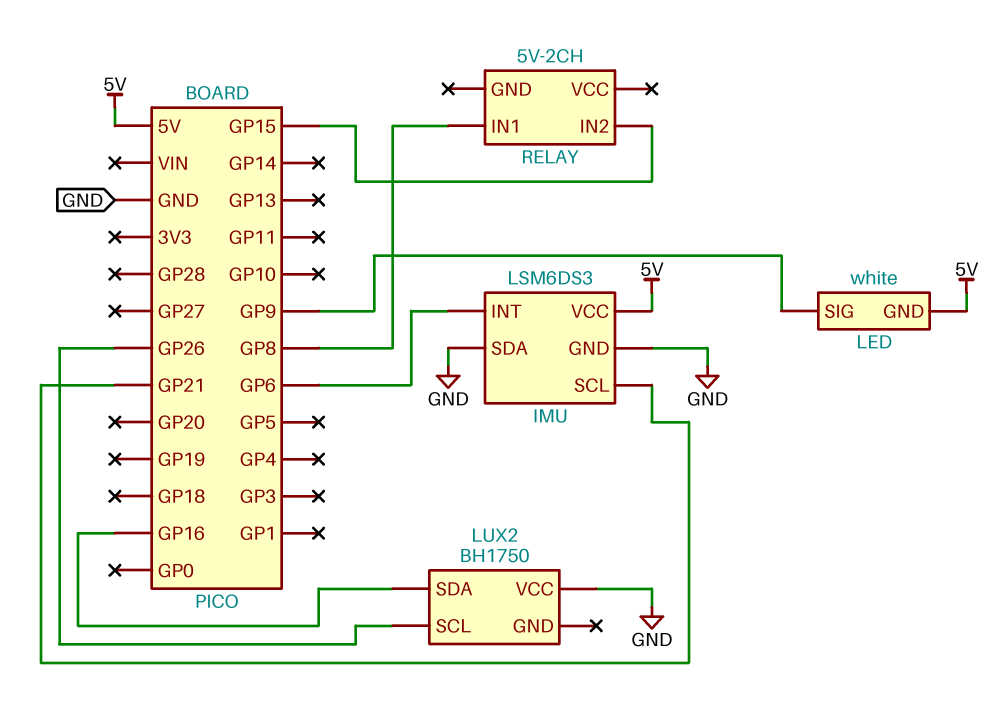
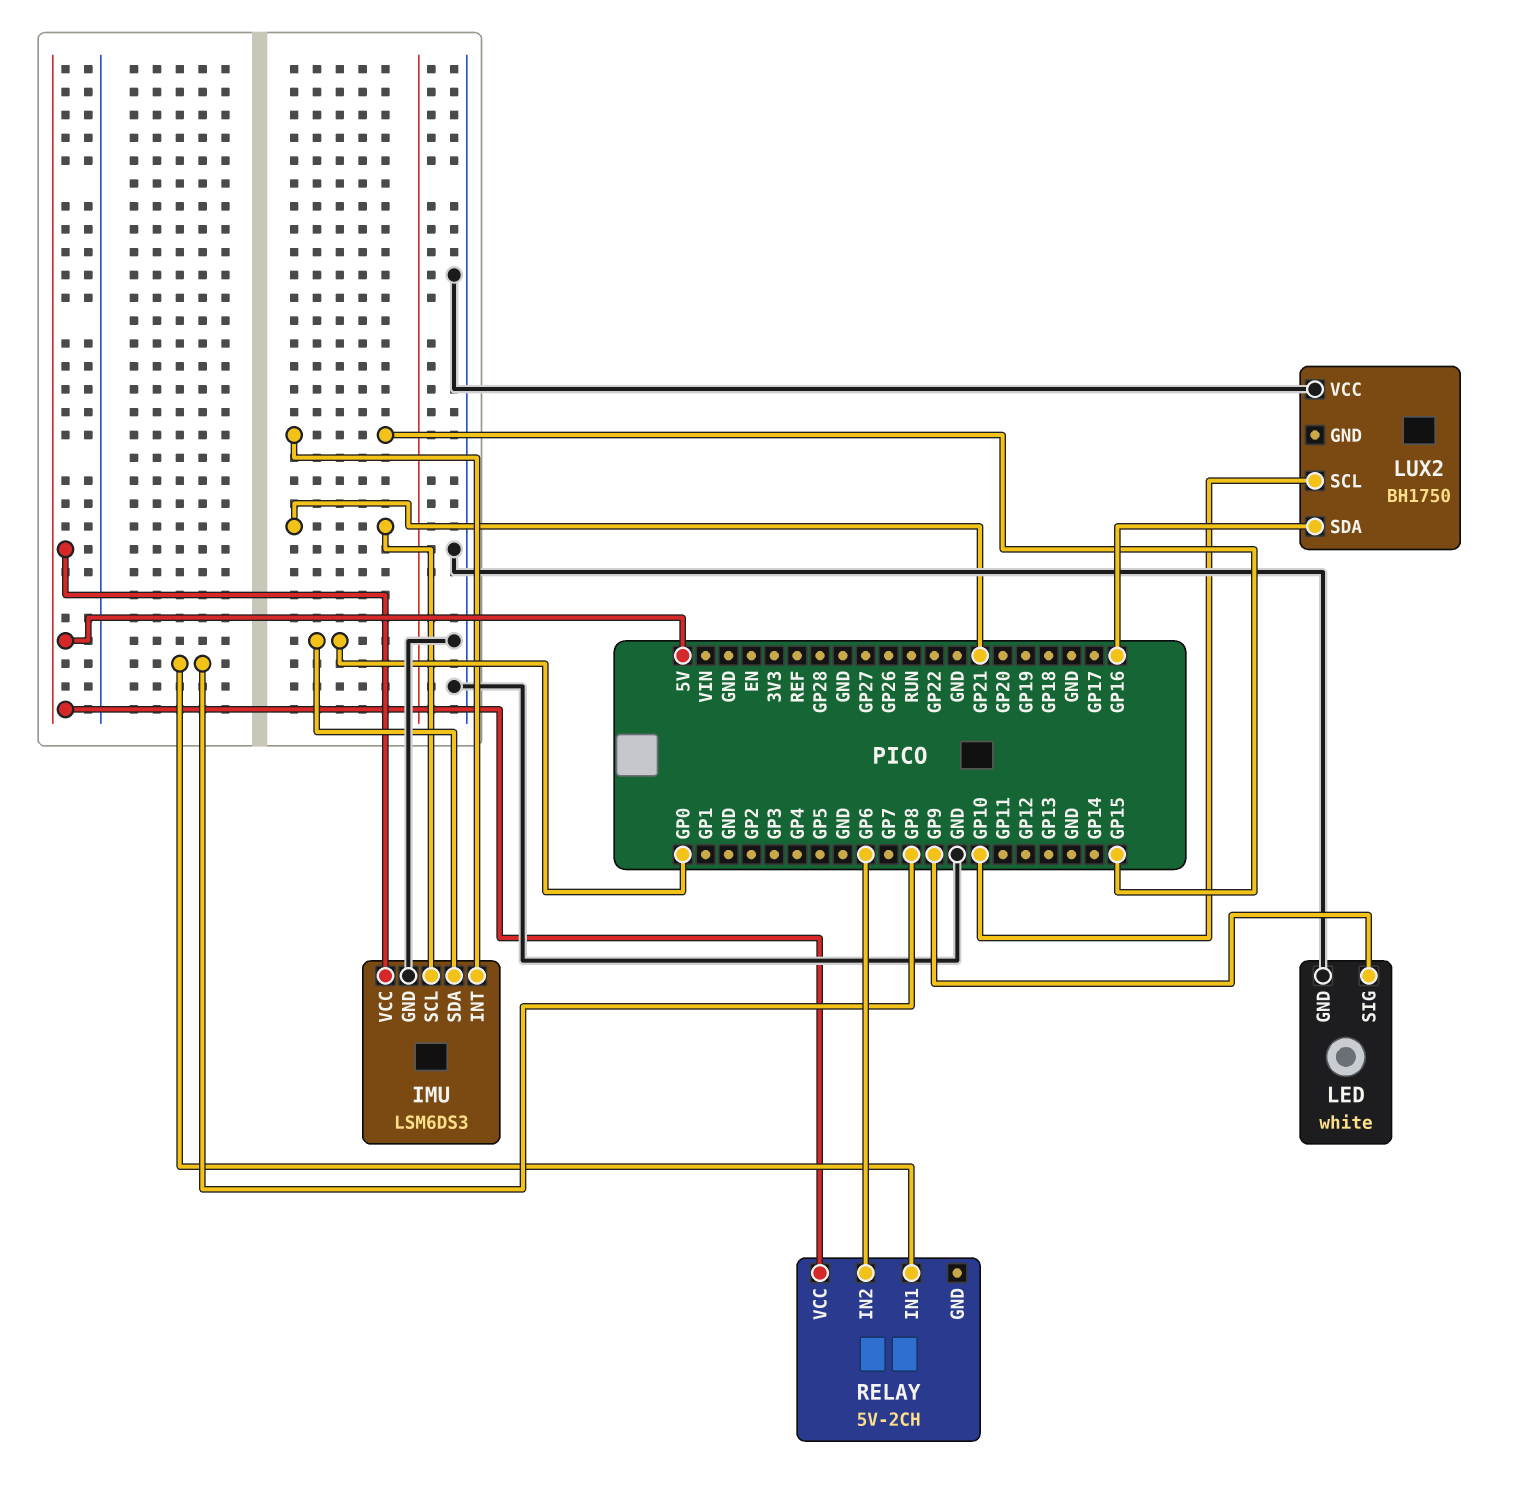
IMU pin INT: GP6 -> GP15
IMU pin SDA: GND -> GP0
LED pin GND: 5V -> GND
LUX2 pin SCL: GP26 -> GP10
RELAY pin IN2: GP15 -> GP6
RELAY pin VCC: none -> 5V

